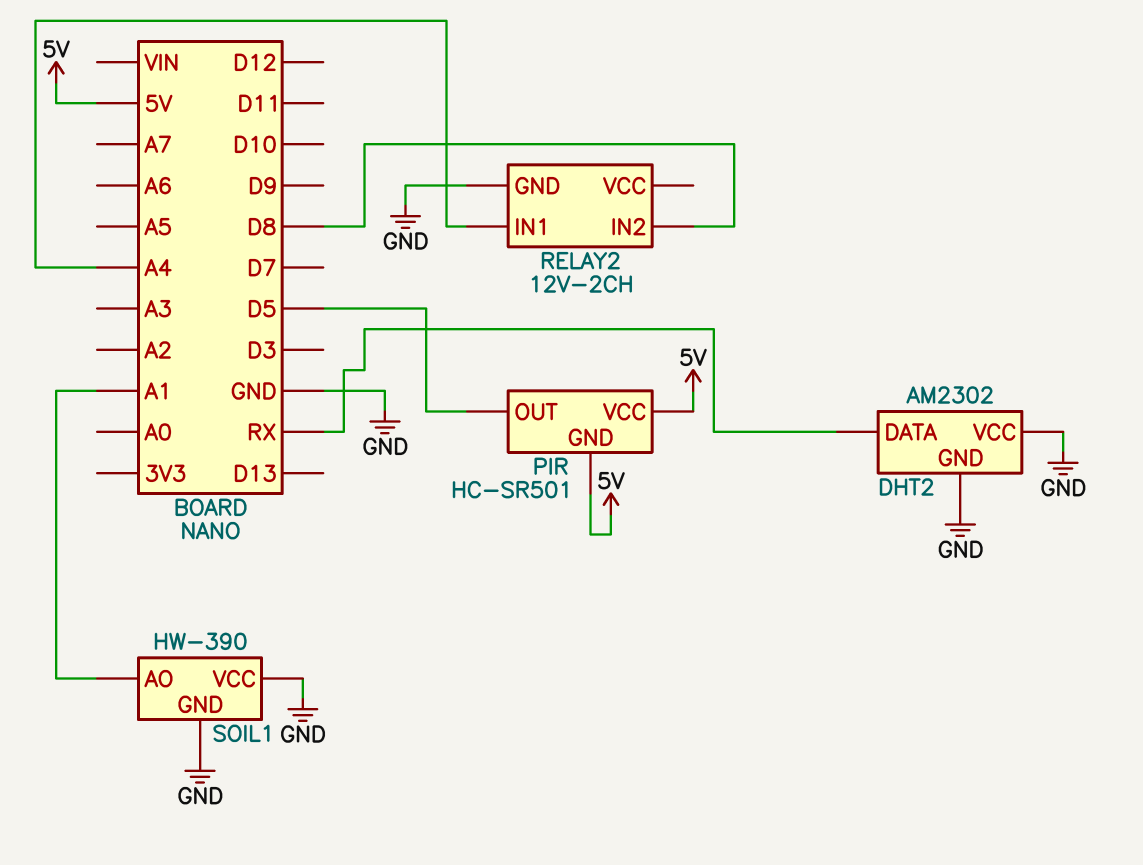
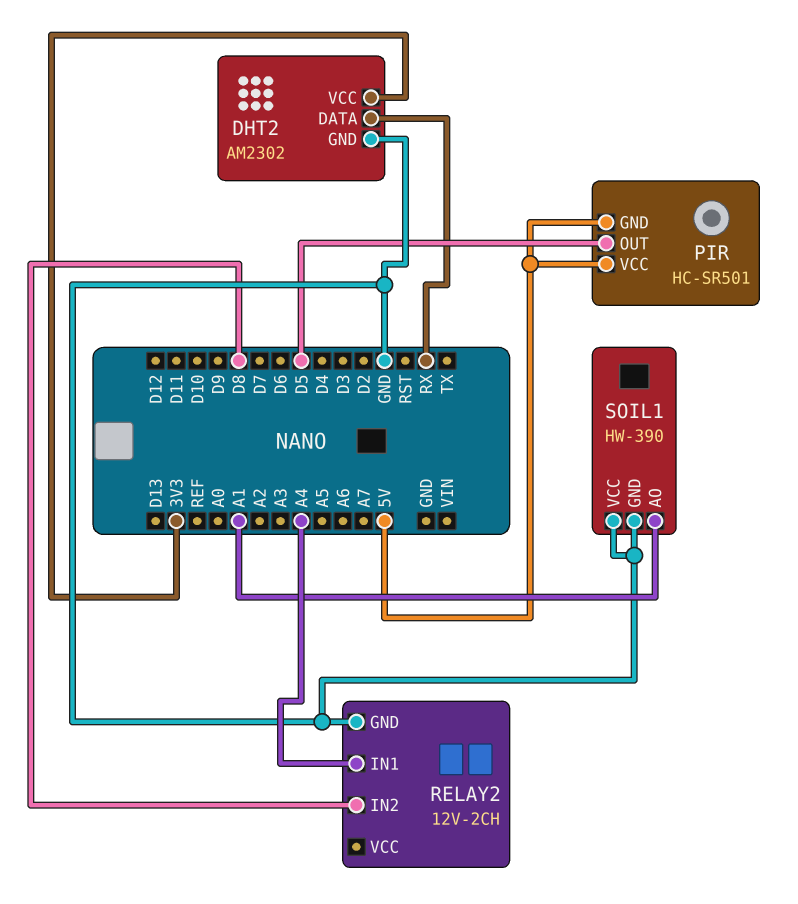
DHT2 pin VCC: GND -> 3V3

